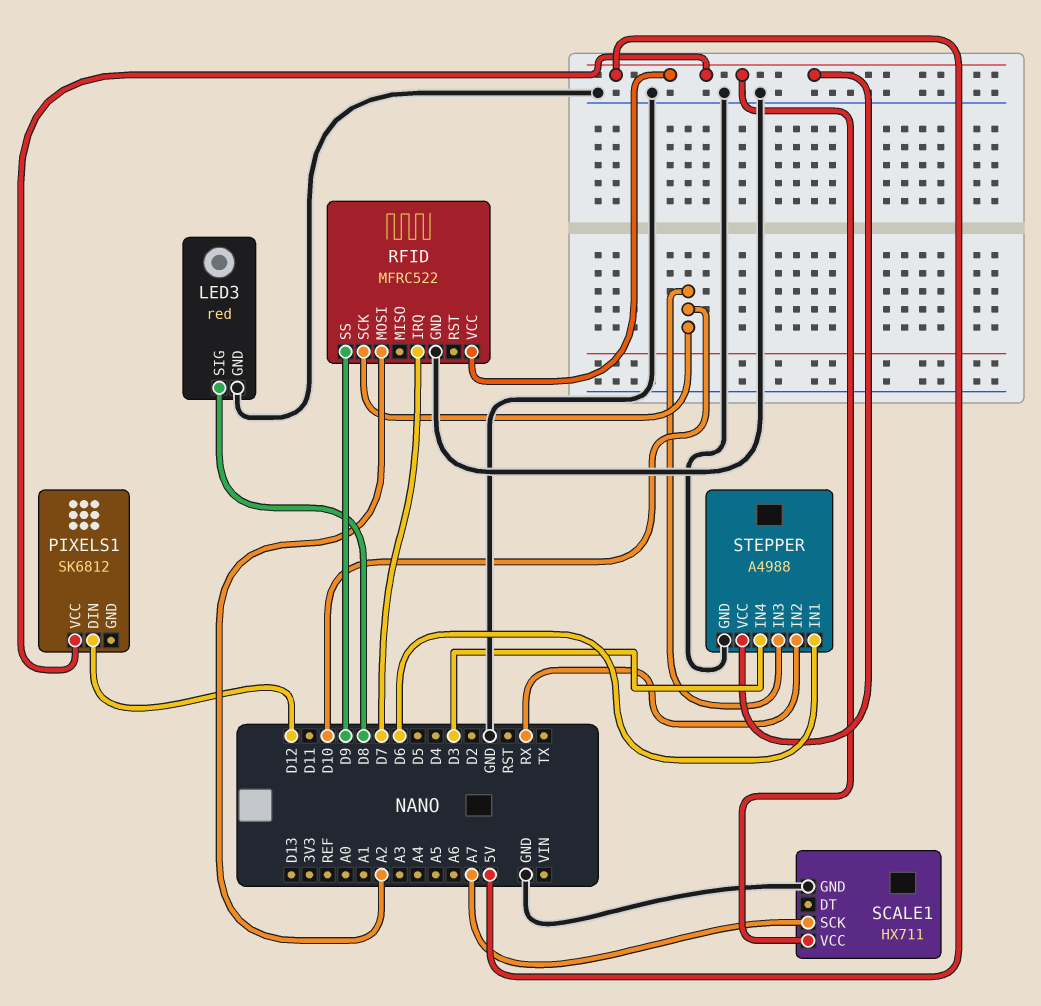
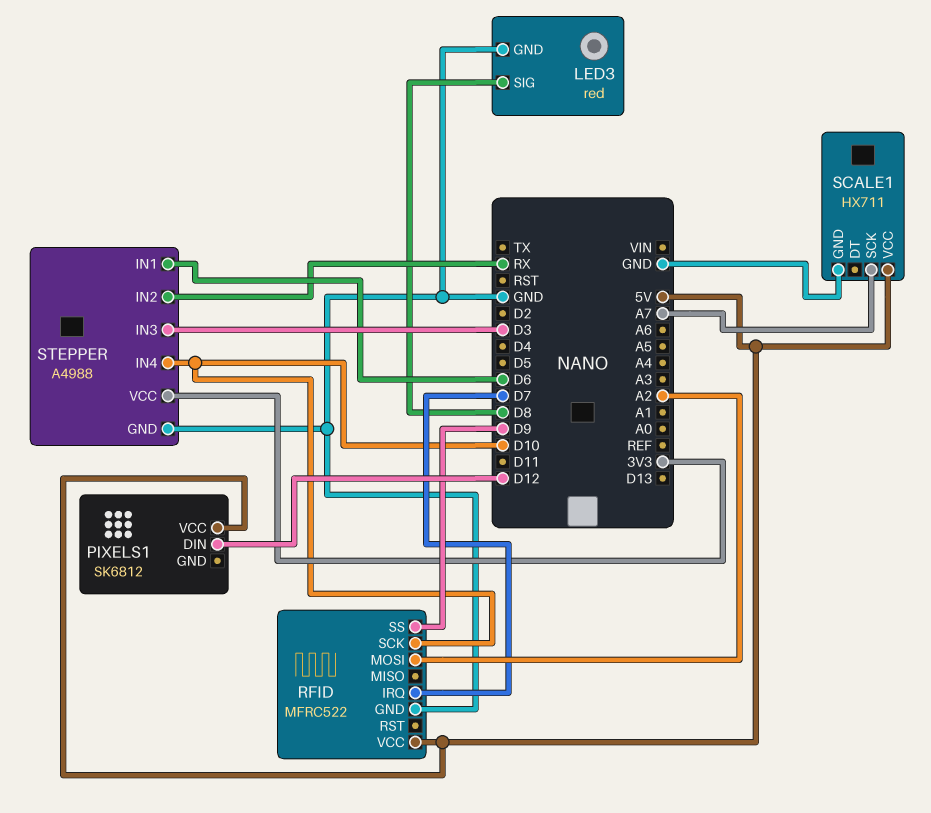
STEPPER pin IN3: D10 -> D3
STEPPER pin IN4: D3 -> D10
STEPPER pin VCC: 5V -> 3V3

